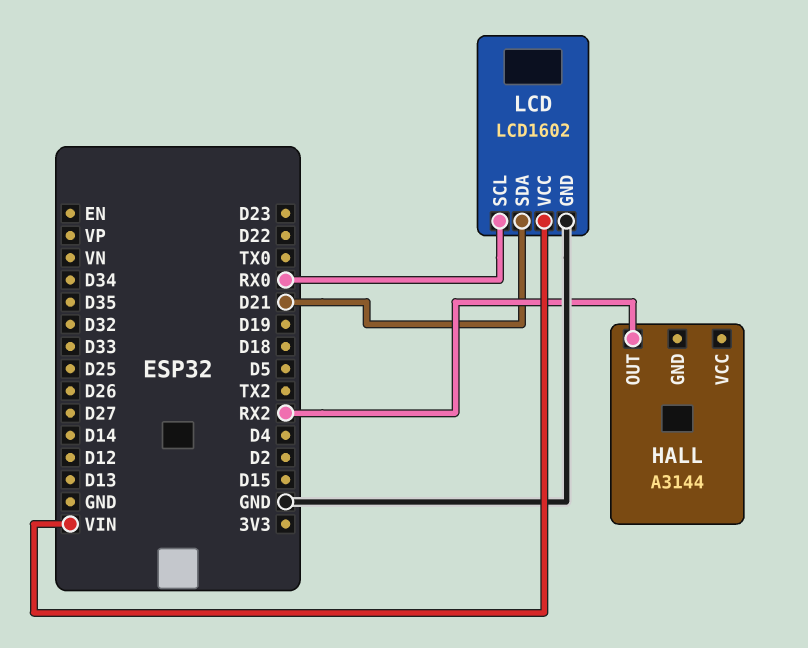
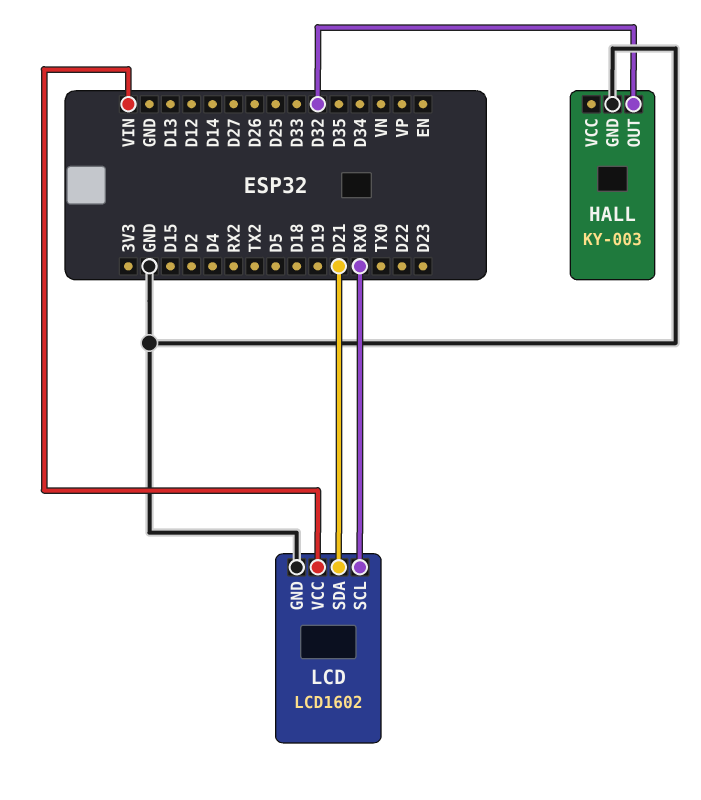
HALL: A3144 -> KY-003
HALL pin GND: none -> GND
HALL pin OUT: RX2 -> D32

